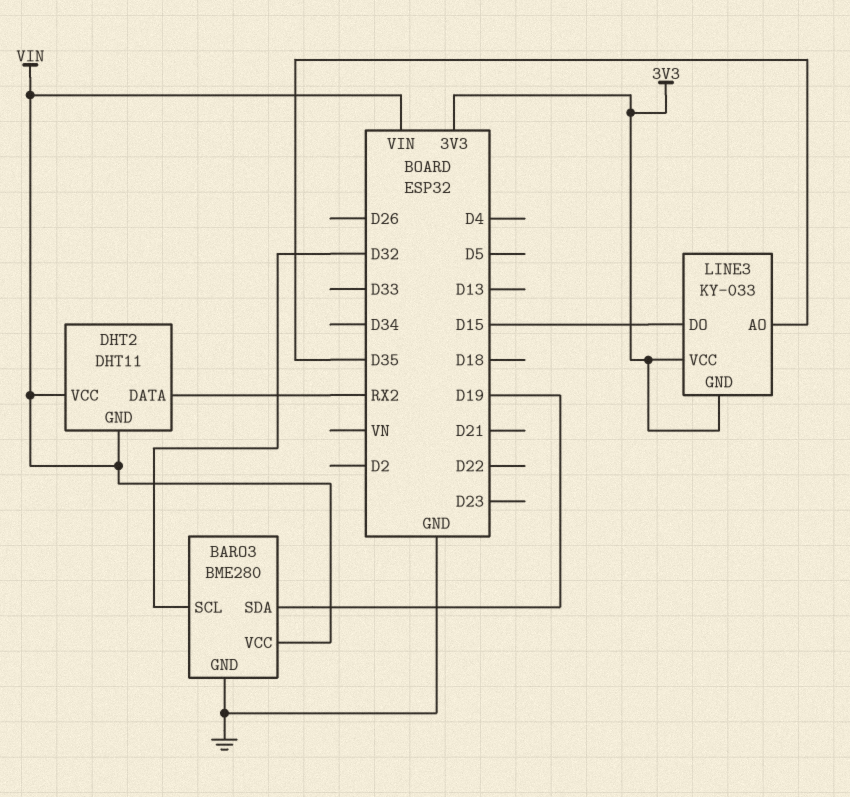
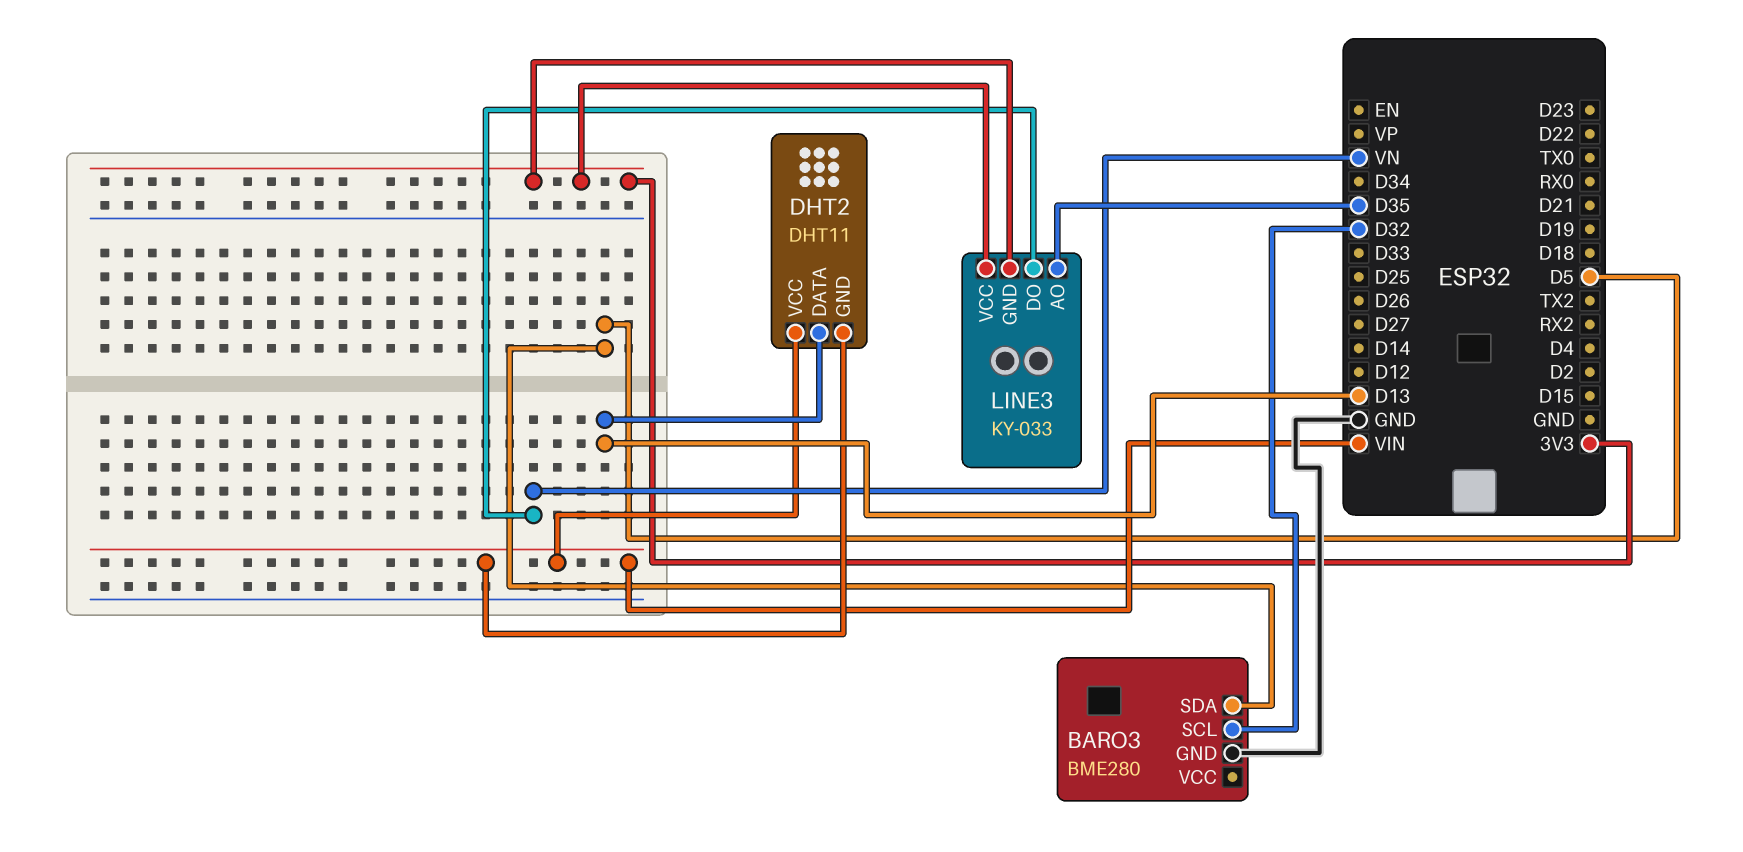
BARO3 pin SDA: D19 -> D5
BARO3 pin VCC: VIN -> none
DHT2 pin DATA: RX2 -> D13
LINE3 pin DO: D15 -> VN

